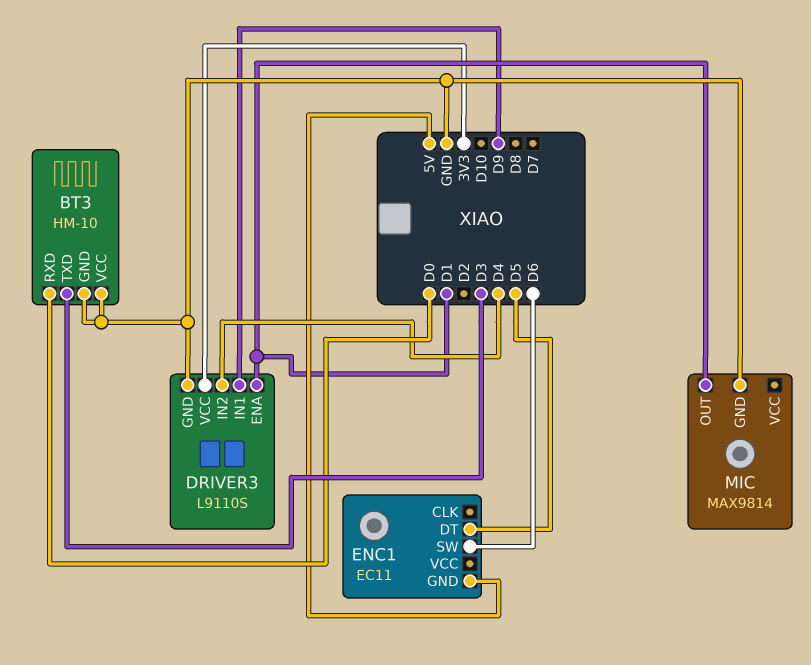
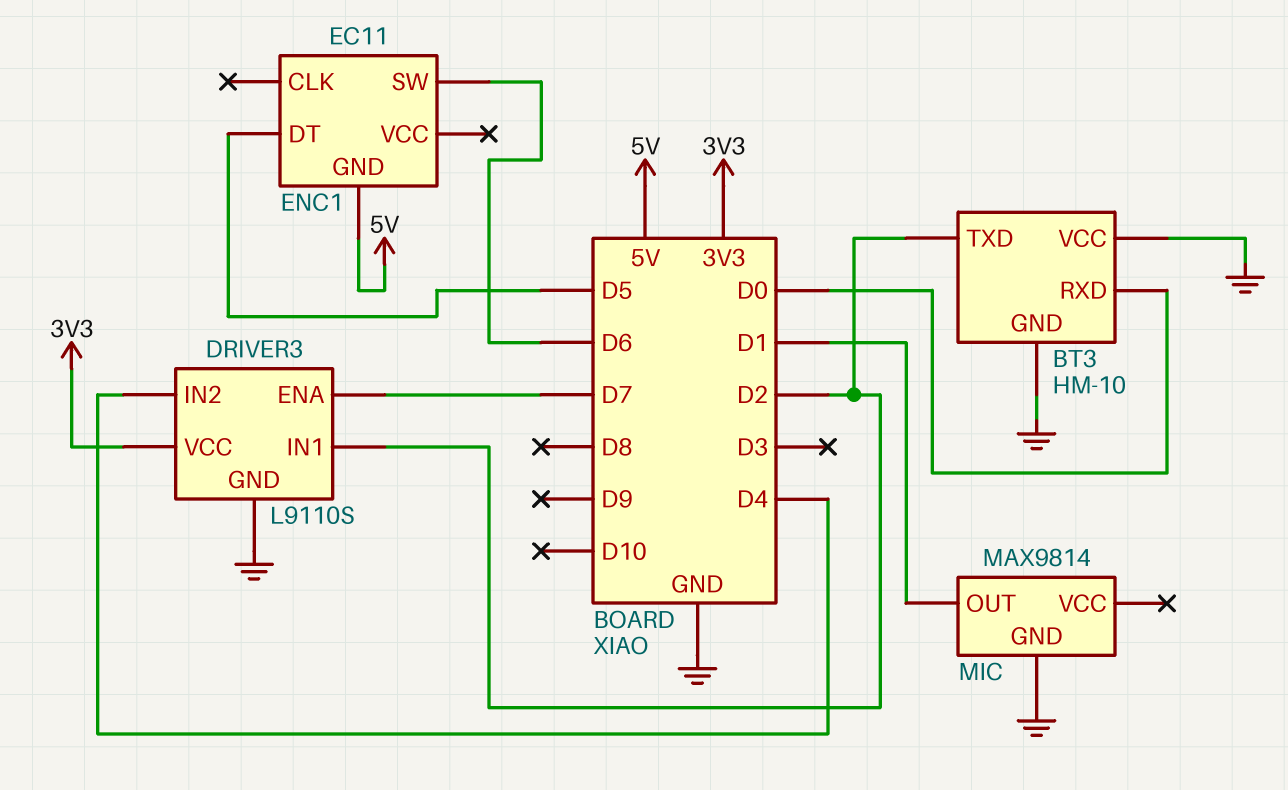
BT3 pin TXD: D3 -> D2
DRIVER3 pin ENA: D1 -> D7
DRIVER3 pin IN1: D9 -> D2

